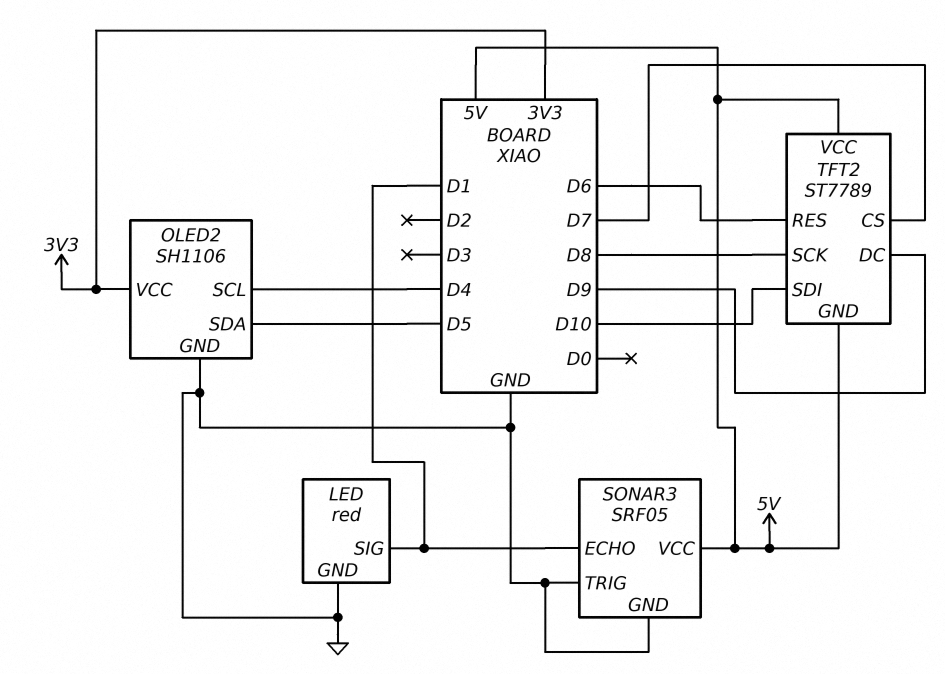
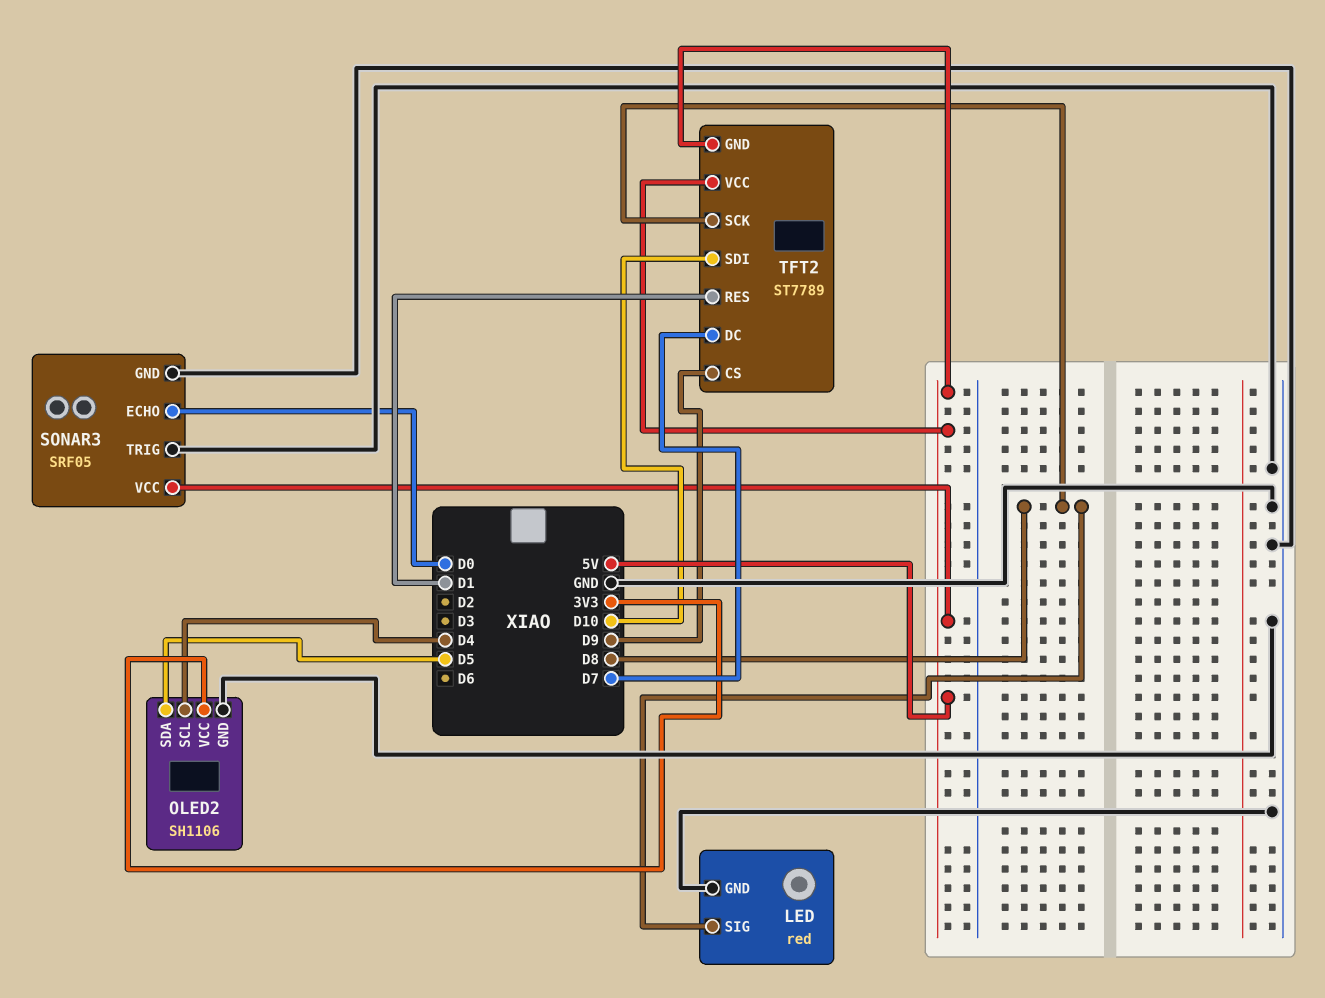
LED pin SIG: D1 -> D8
SONAR3 pin ECHO: D1 -> D0
TFT2 pin CS: D7 -> D9
TFT2 pin DC: D9 -> D7
TFT2 pin RES: D6 -> D1

